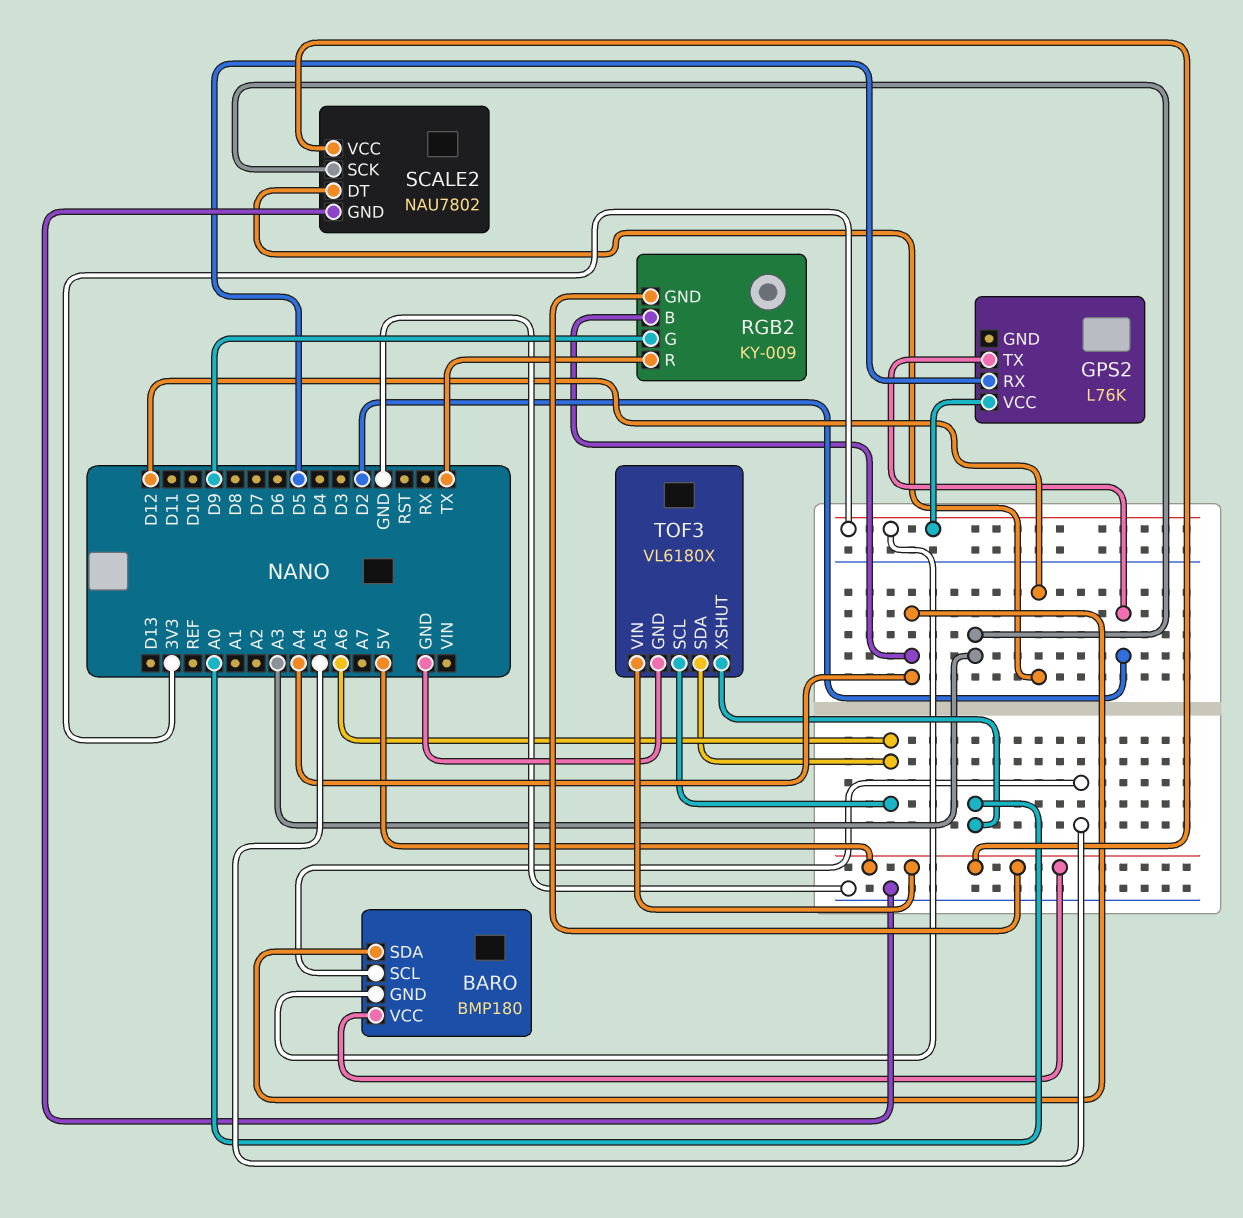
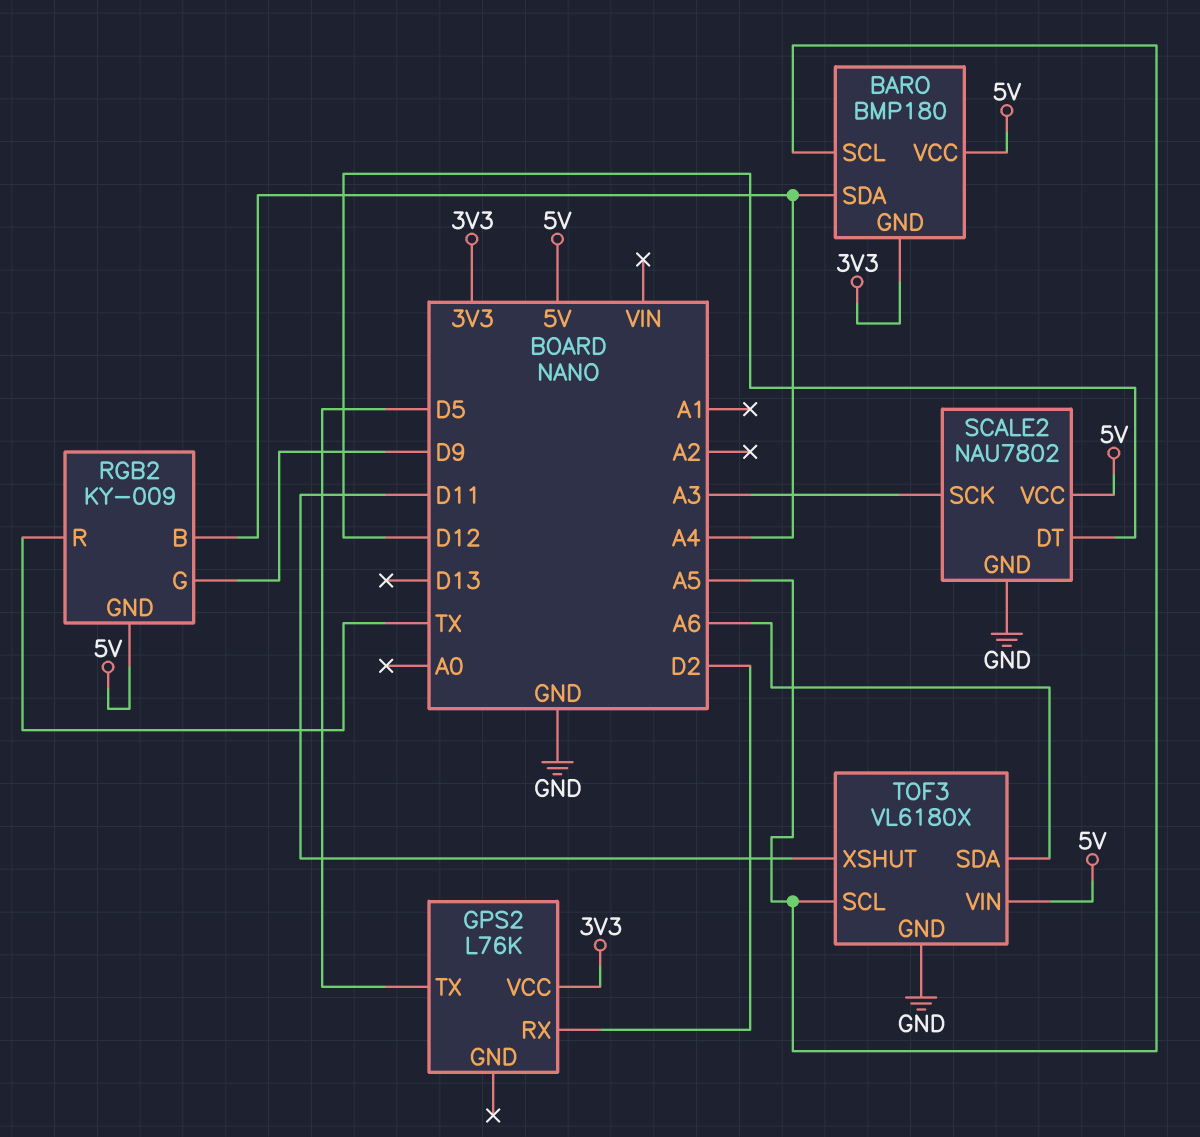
GPS2 pin RX: D5 -> D2
GPS2 pin TX: D2 -> D5
TOF3 pin SCL: A6 -> A5
TOF3 pin XSHUT: A0 -> D11

